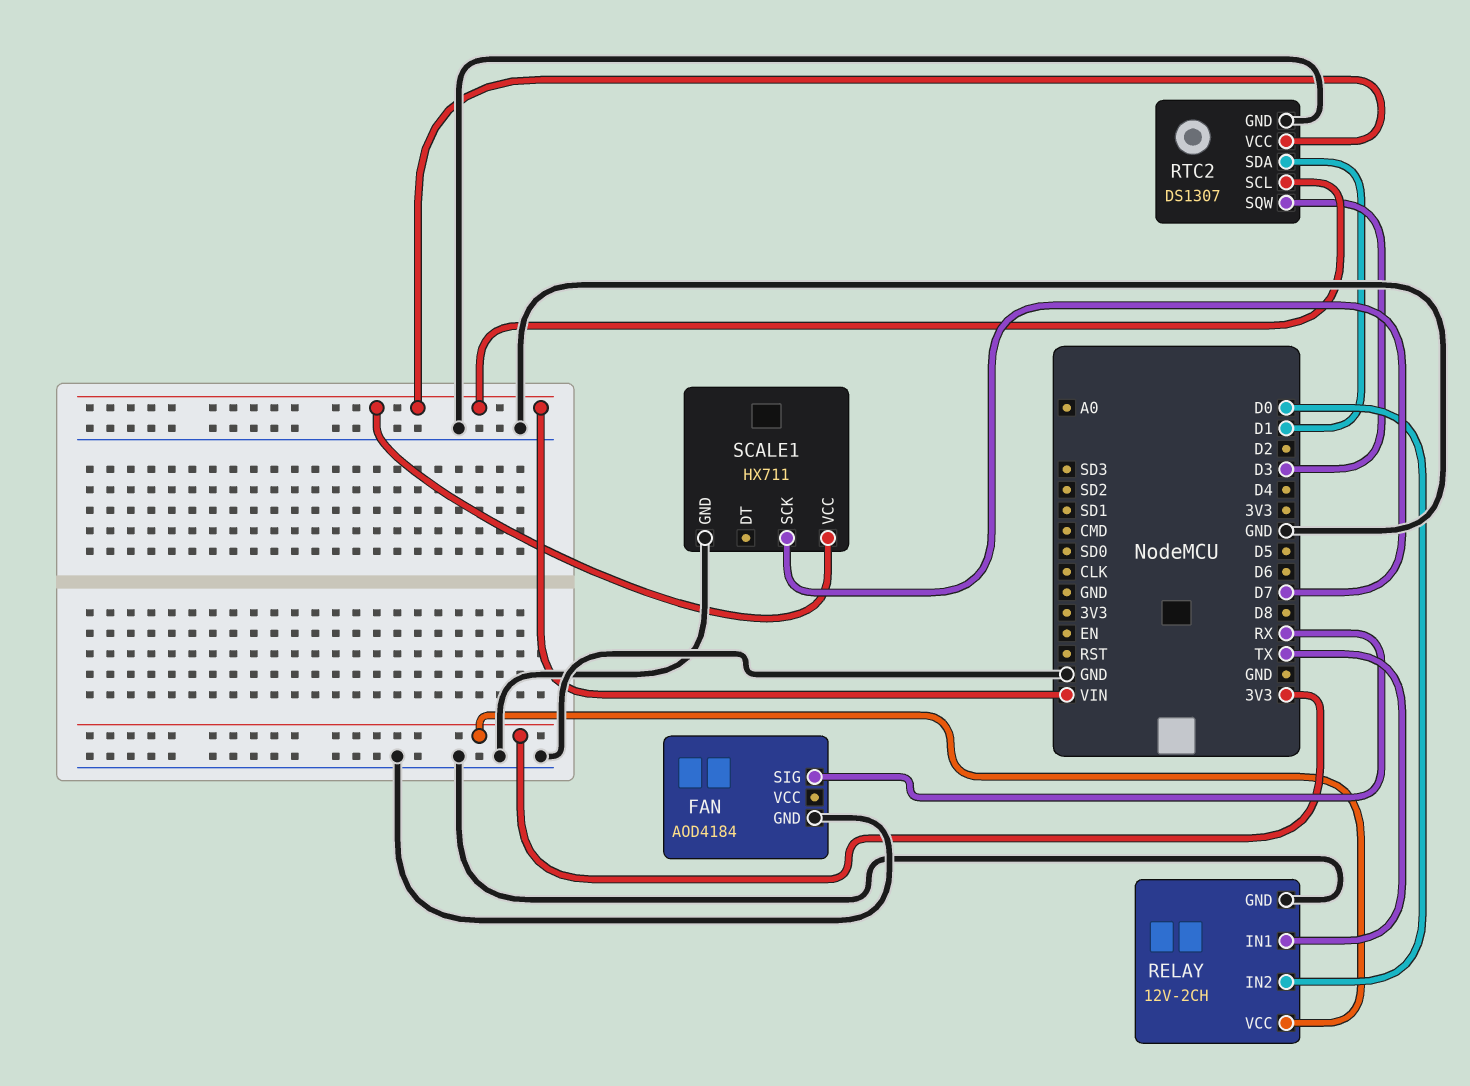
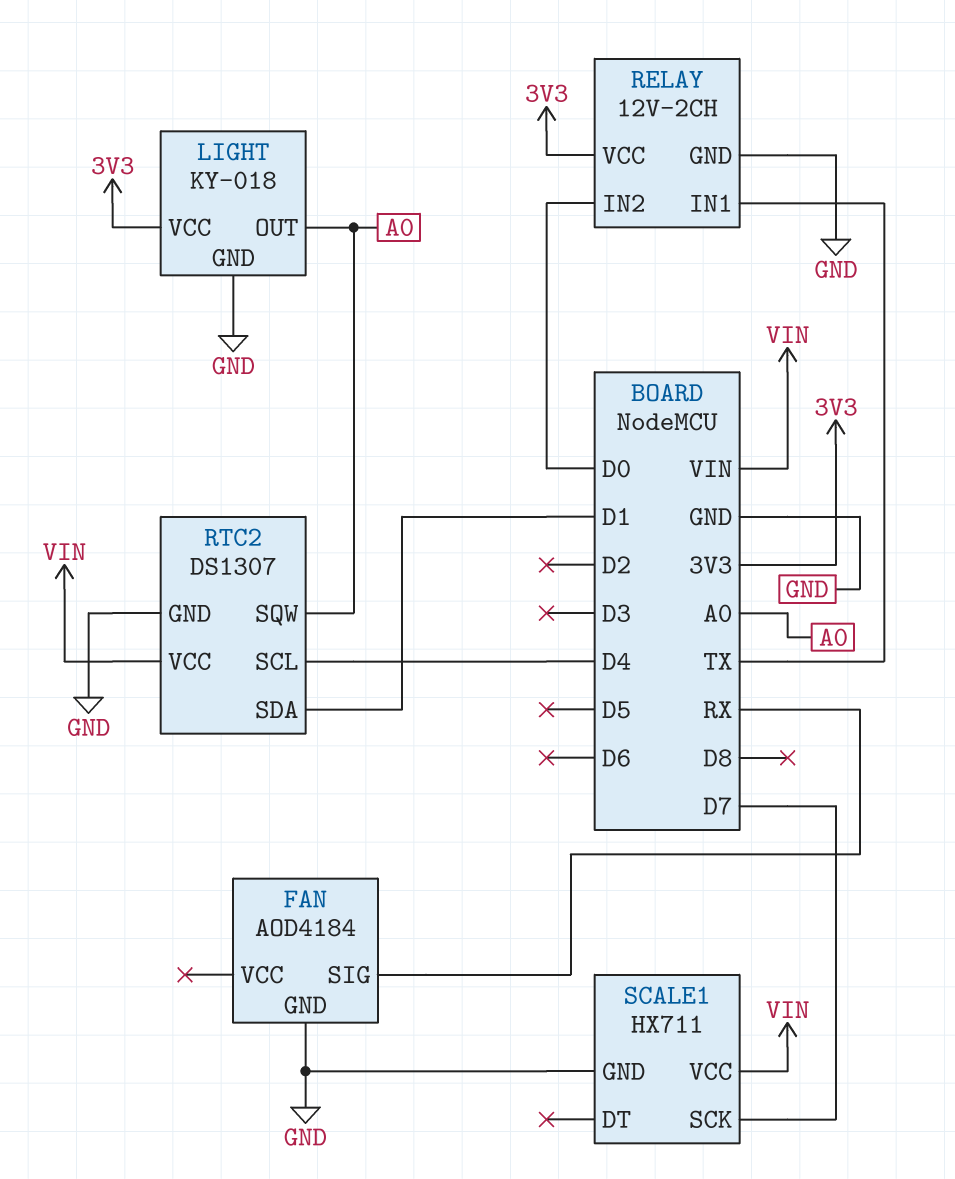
LIGHT: none -> KY-018
LIGHT pin GND: none -> GND
LIGHT pin OUT: none -> A0
LIGHT pin VCC: none -> 3V3
RTC2 pin SCL: VIN -> D4
RTC2 pin SQW: D3 -> A0

